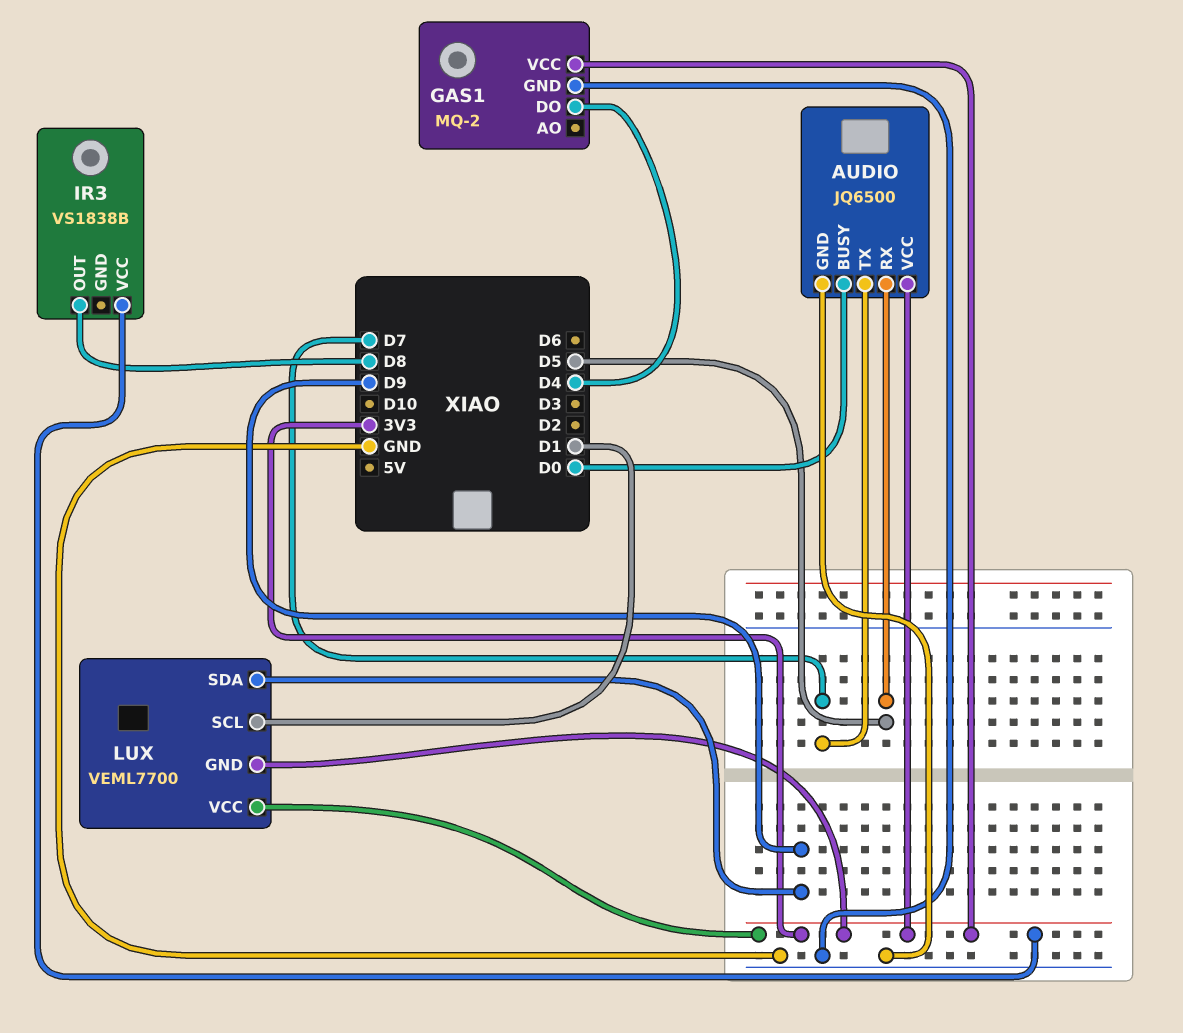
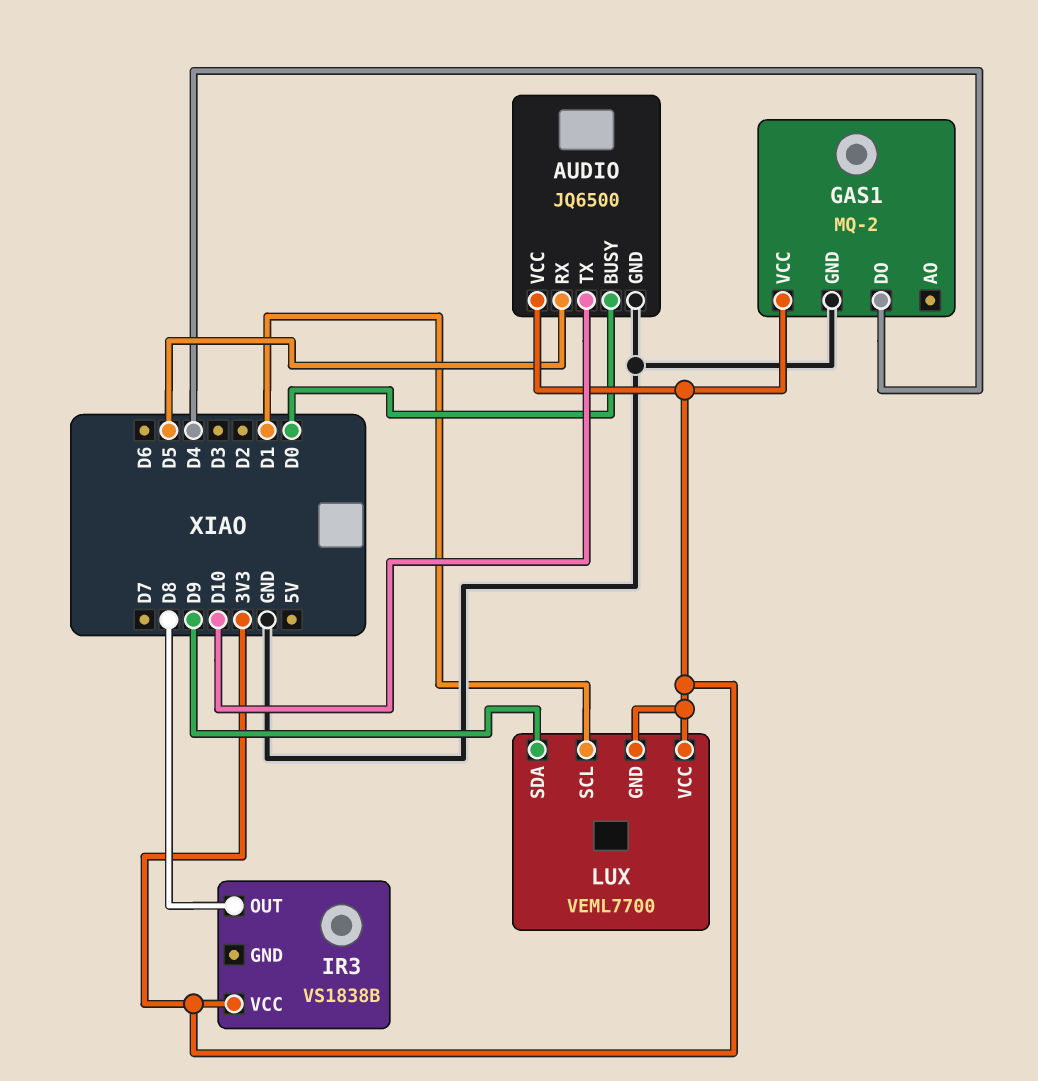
AUDIO pin TX: D7 -> D10

